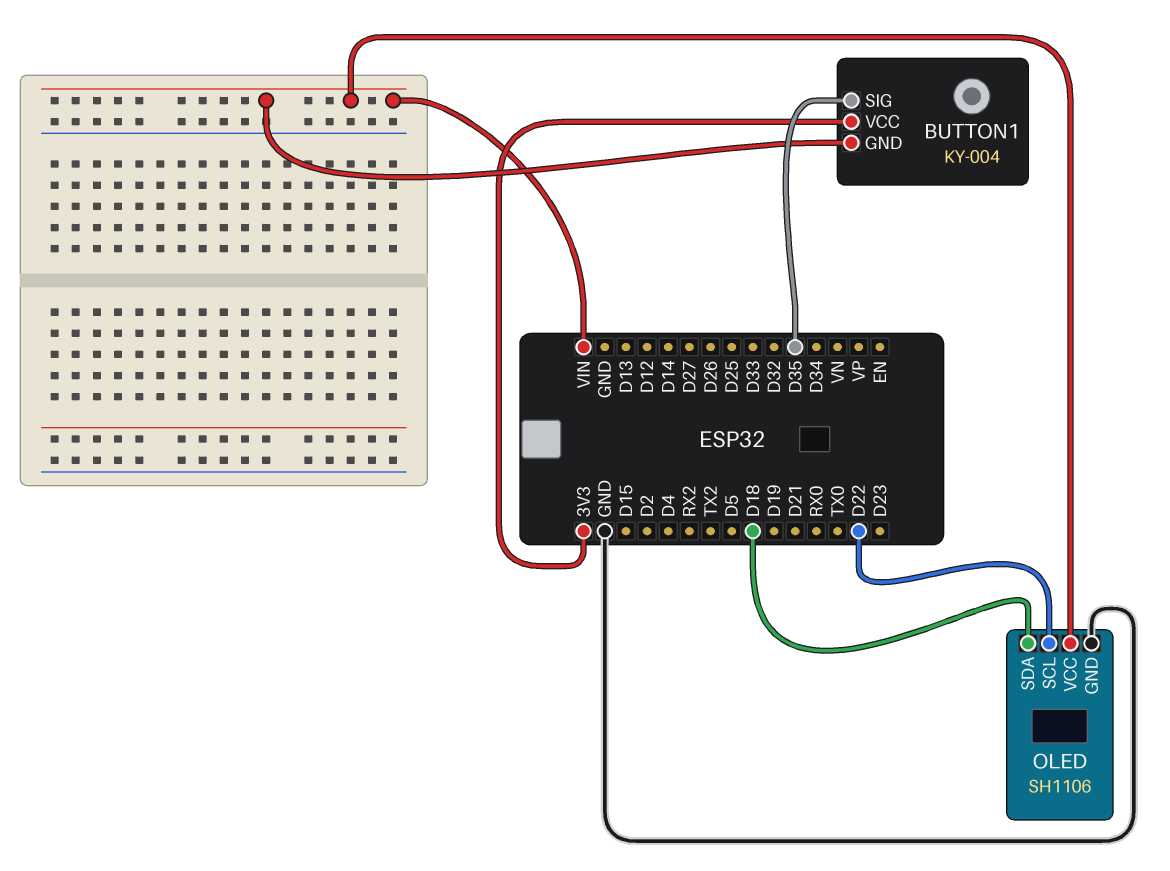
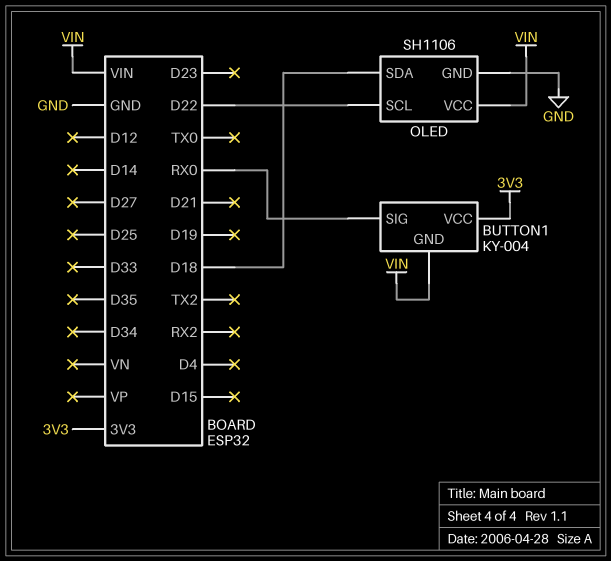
BUTTON1 pin SIG: D35 -> RX0

